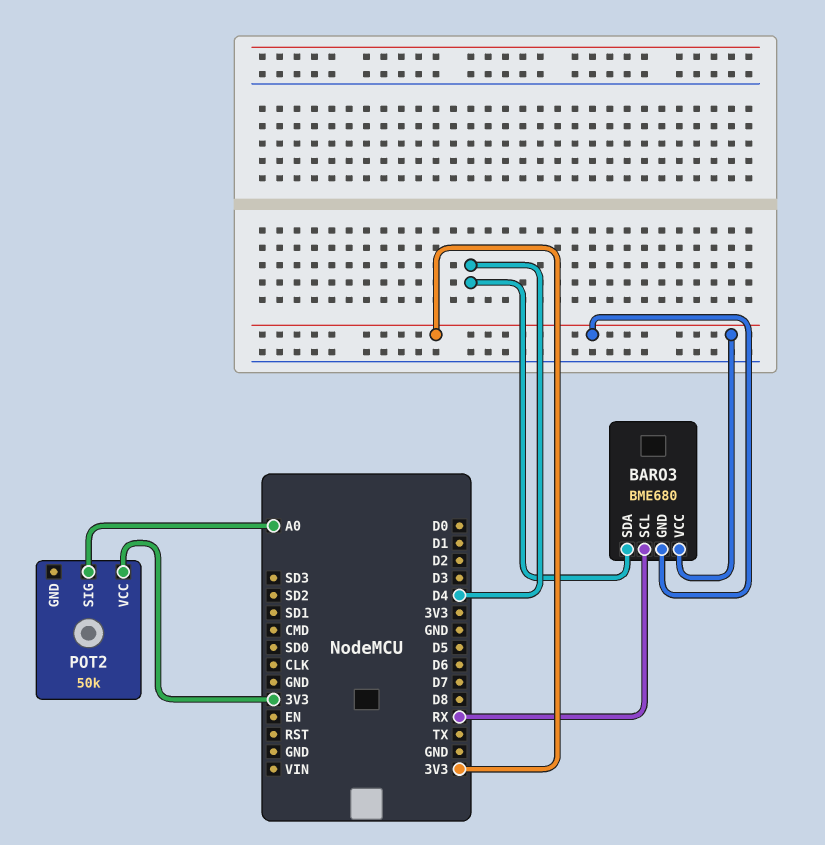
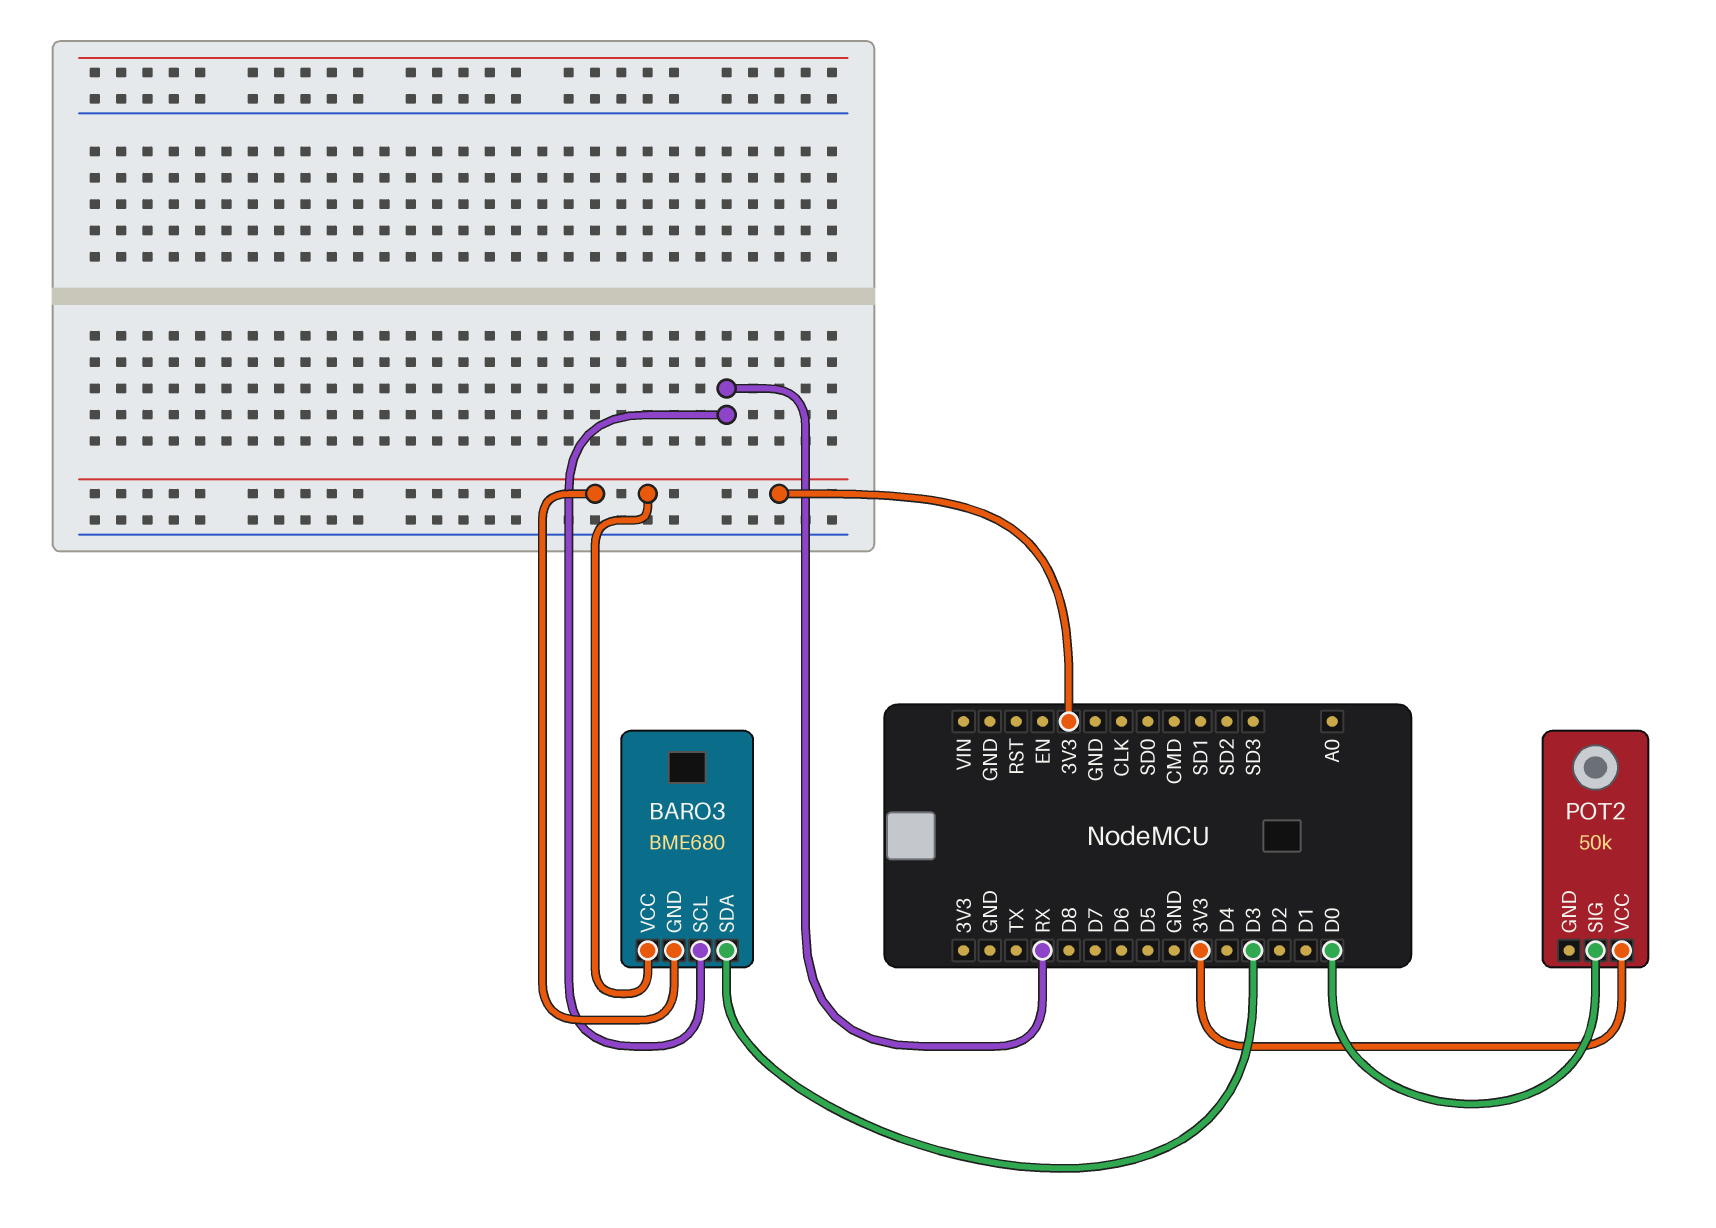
BARO3 pin SDA: D4 -> D3
POT2 pin SIG: A0 -> D0

